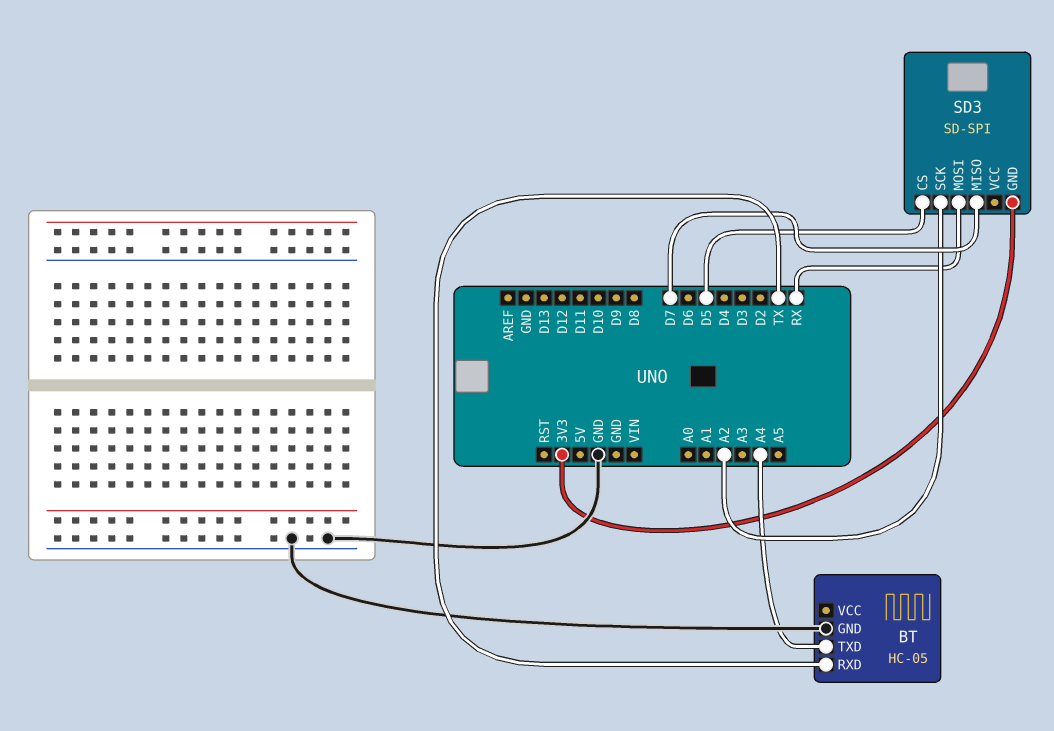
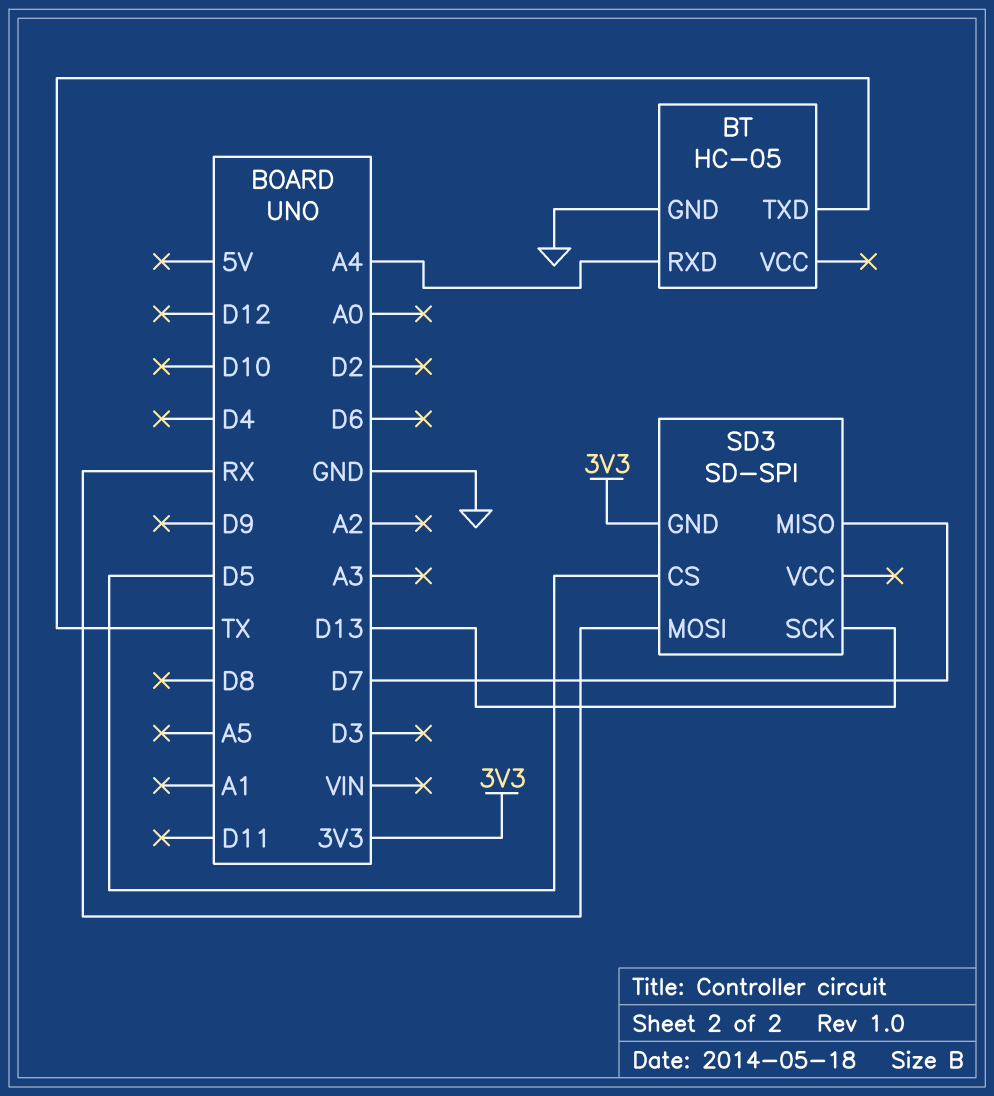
BT pin RXD: TX -> A4
BT pin TXD: A4 -> TX
SD3 pin SCK: A2 -> D13

